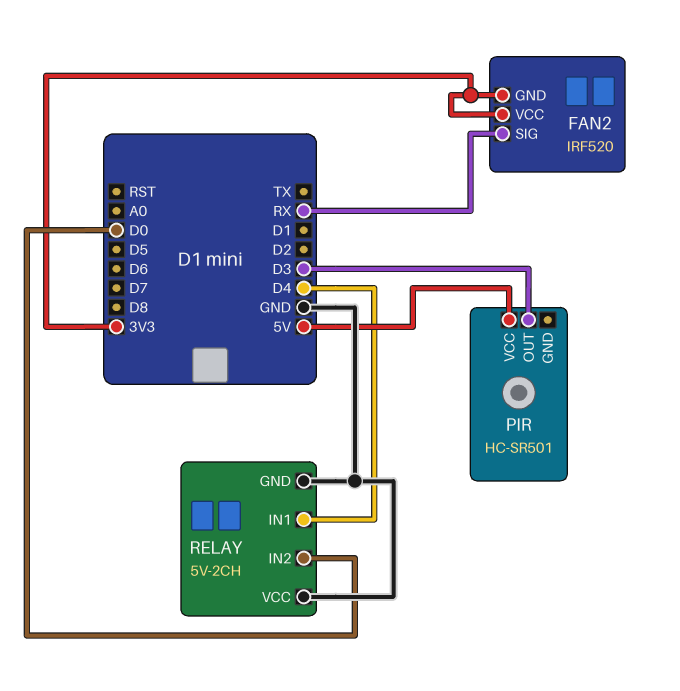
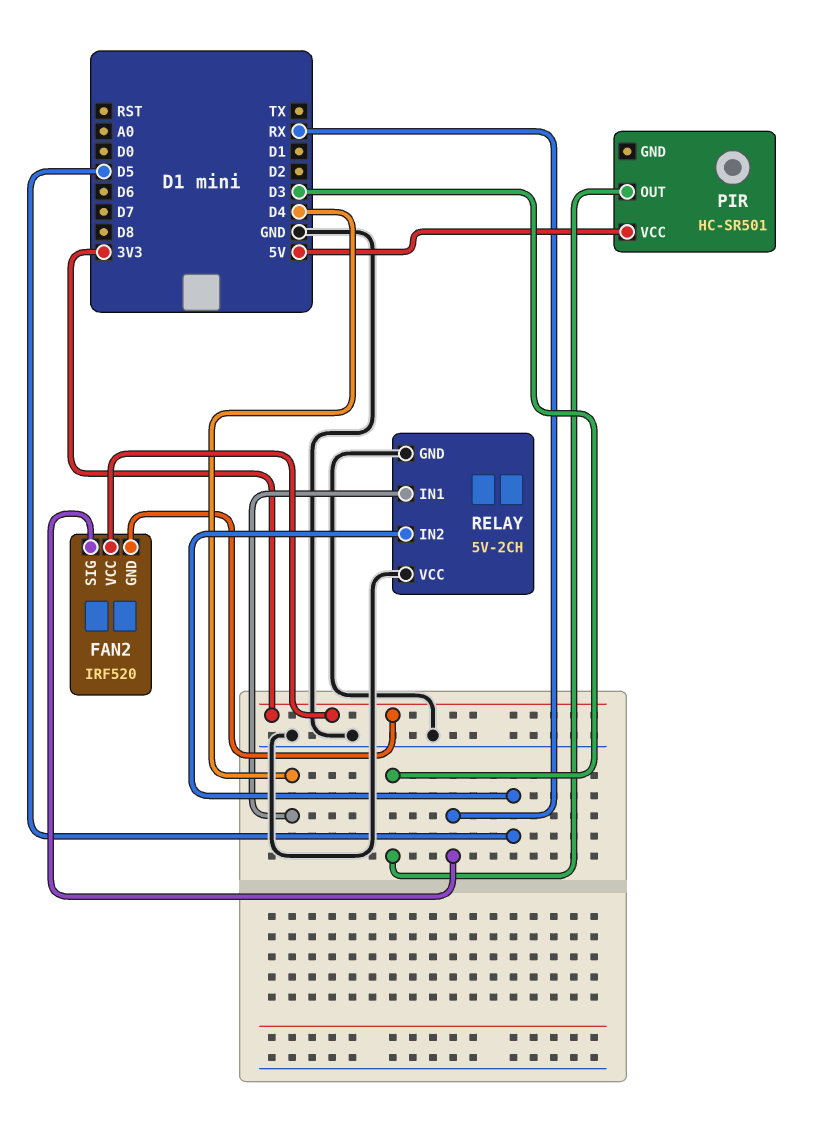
RELAY pin IN2: D0 -> D5

